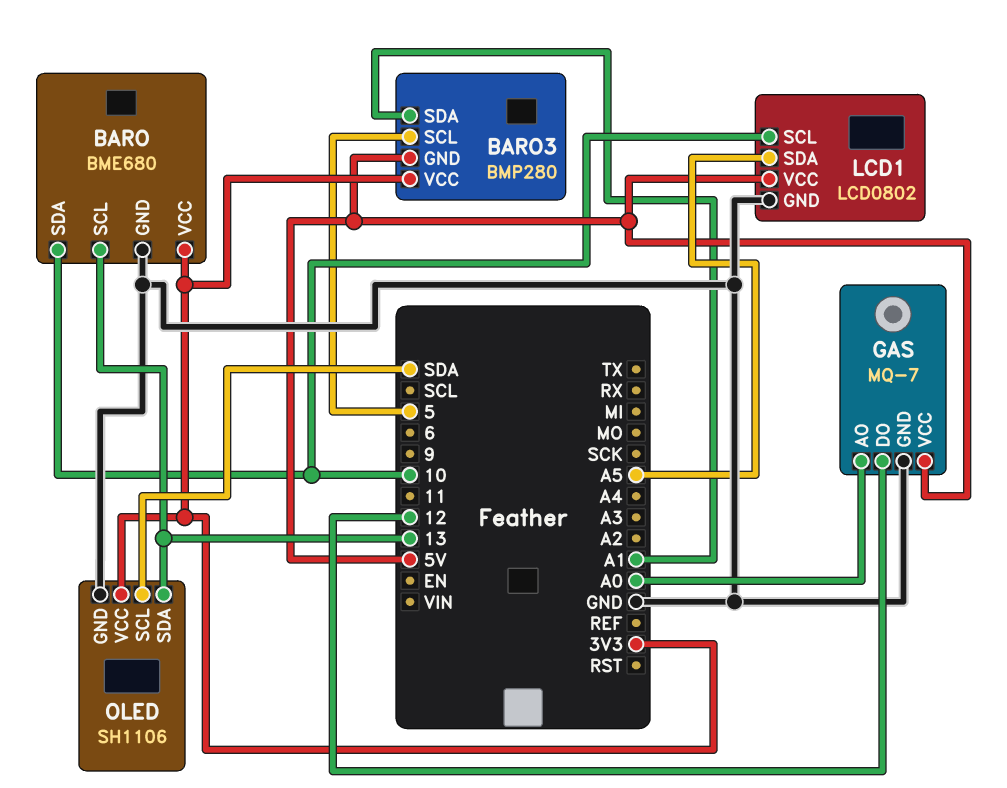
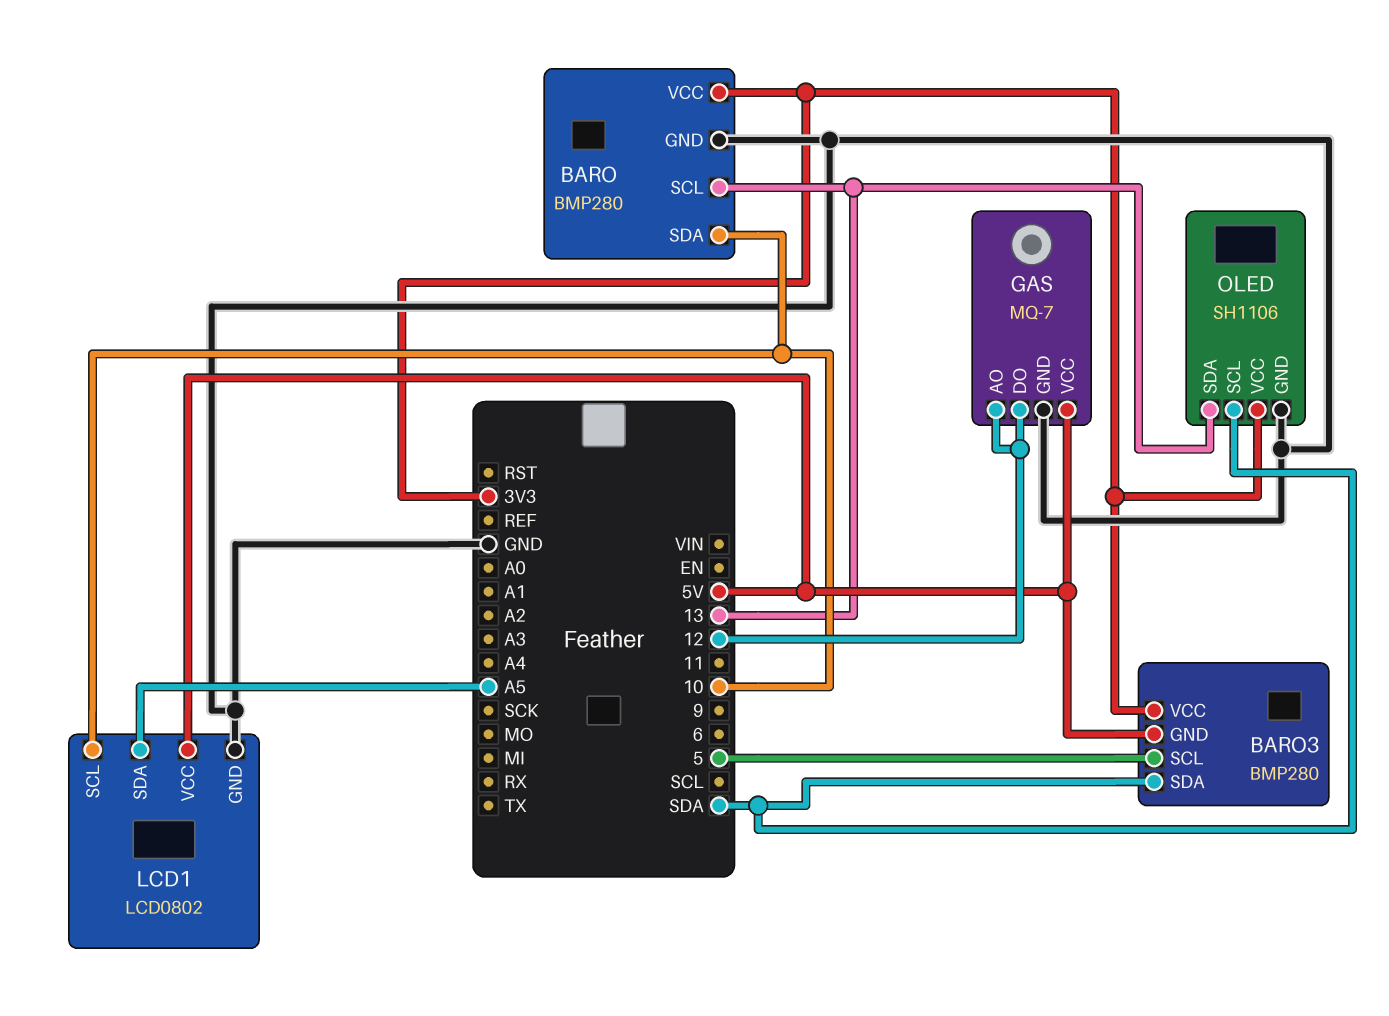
BARO: BME680 -> BMP280
BARO3 pin SDA: A1 -> SDA
GAS pin AO: A0 -> 12

